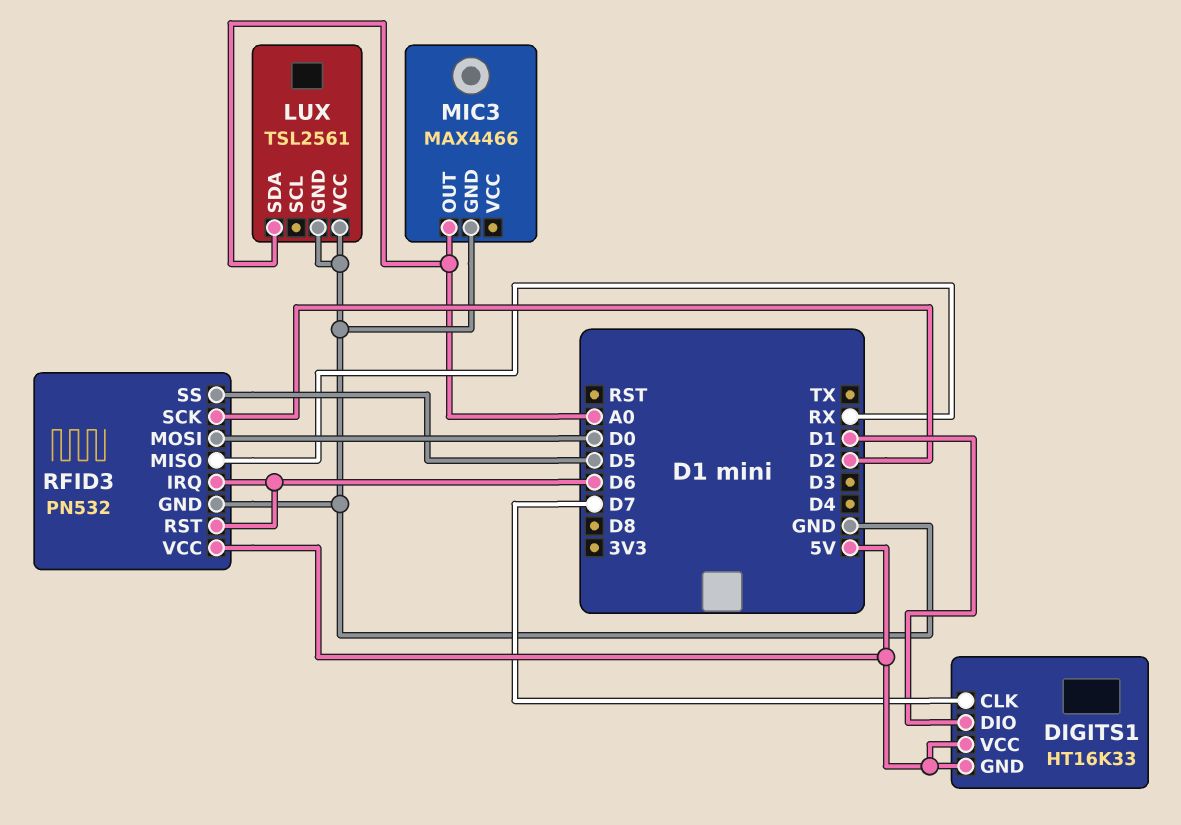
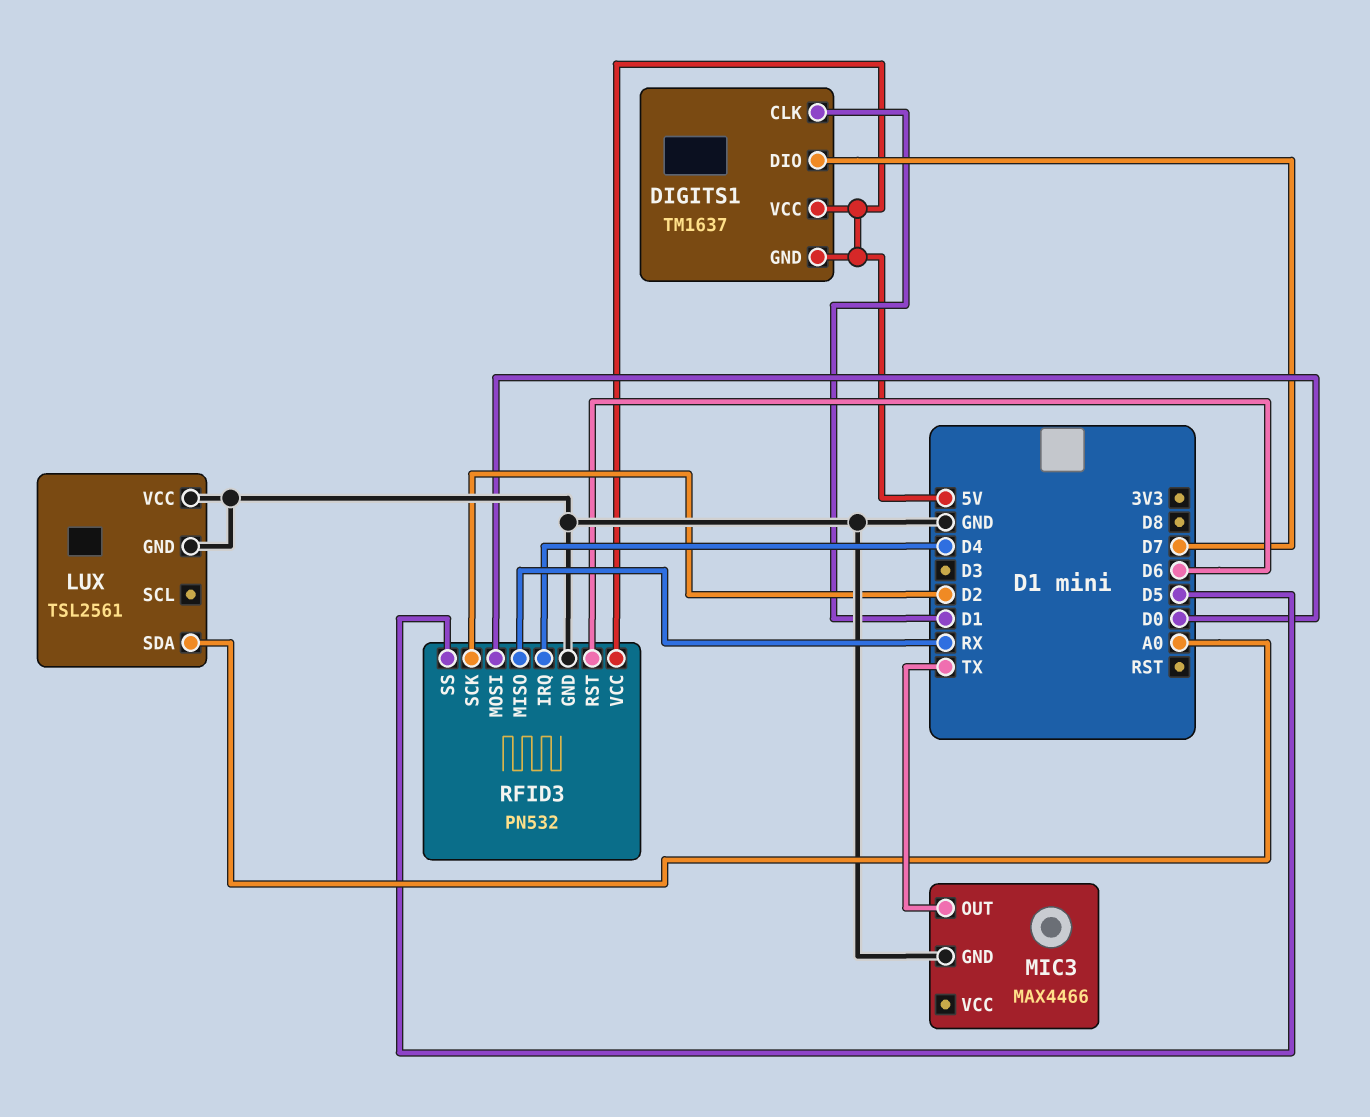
DIGITS1: HT16K33 -> TM1637
DIGITS1 pin CLK: D7 -> D1
DIGITS1 pin DIO: D1 -> D7
MIC3 pin OUT: A0 -> TX
RFID3 pin IRQ: D6 -> D4

